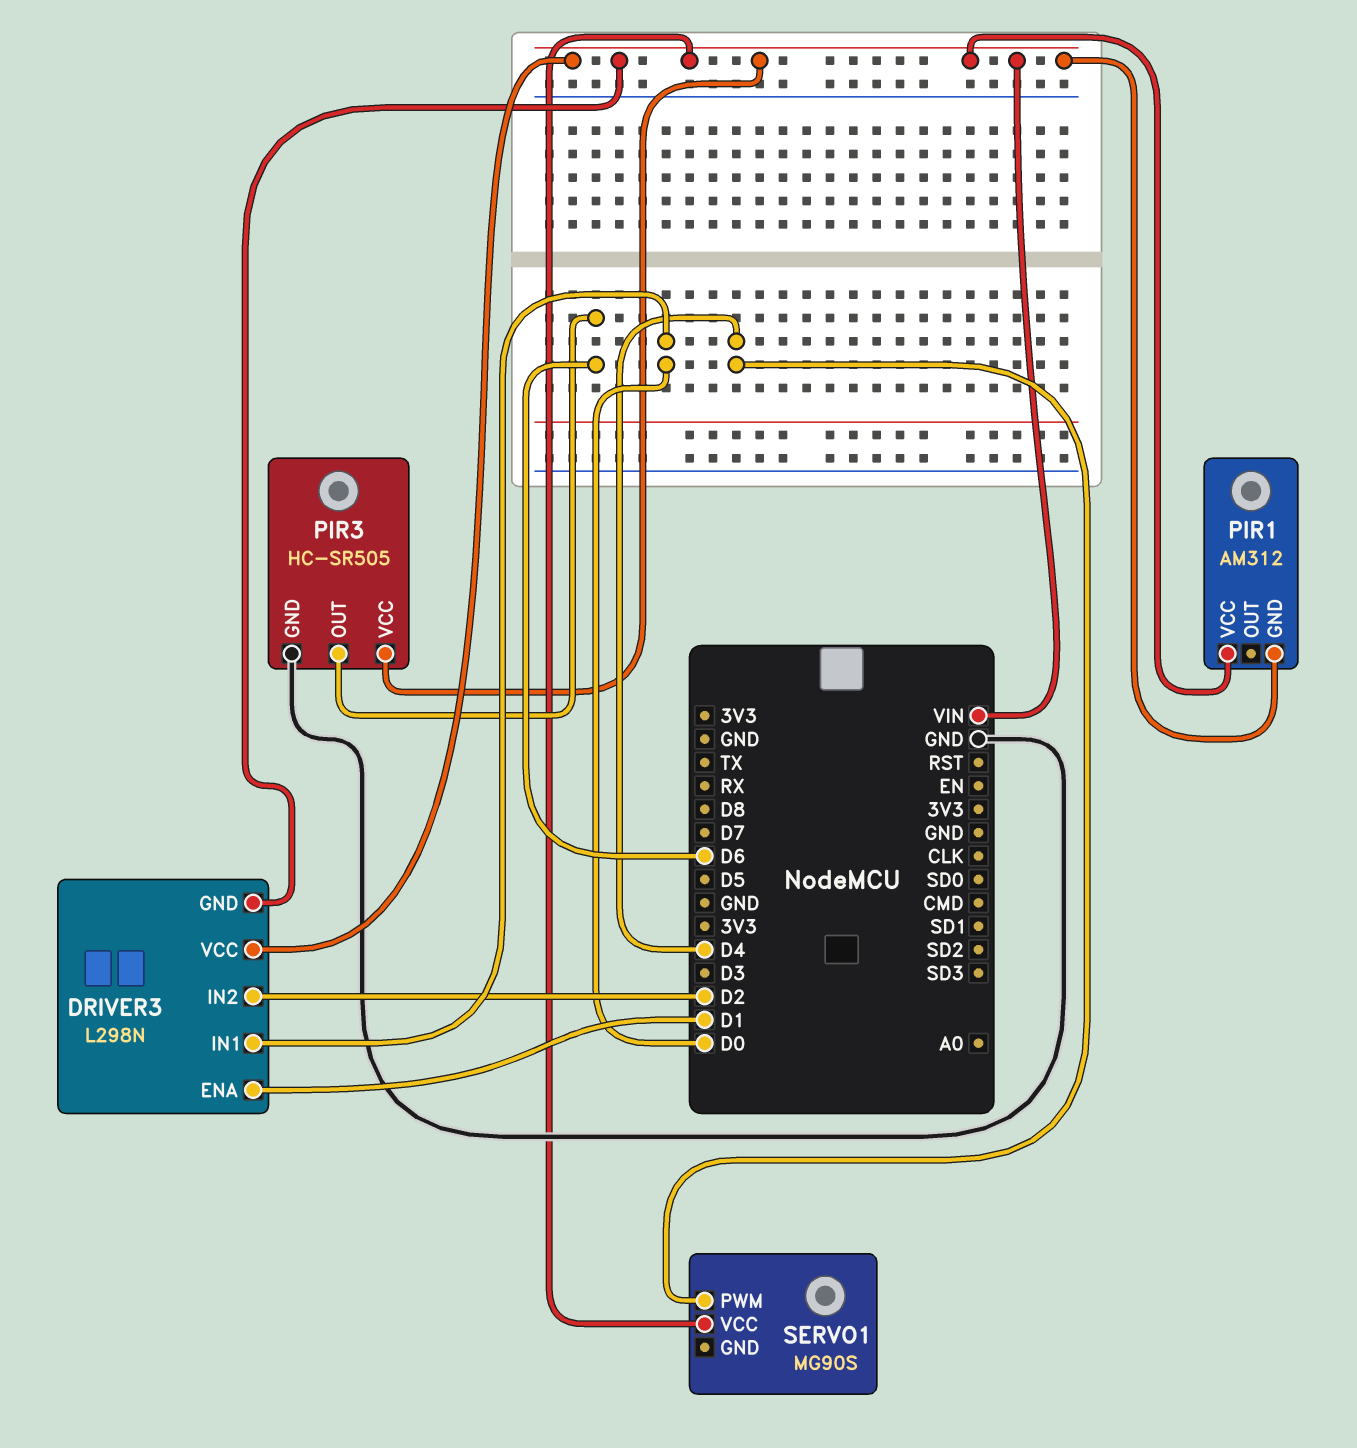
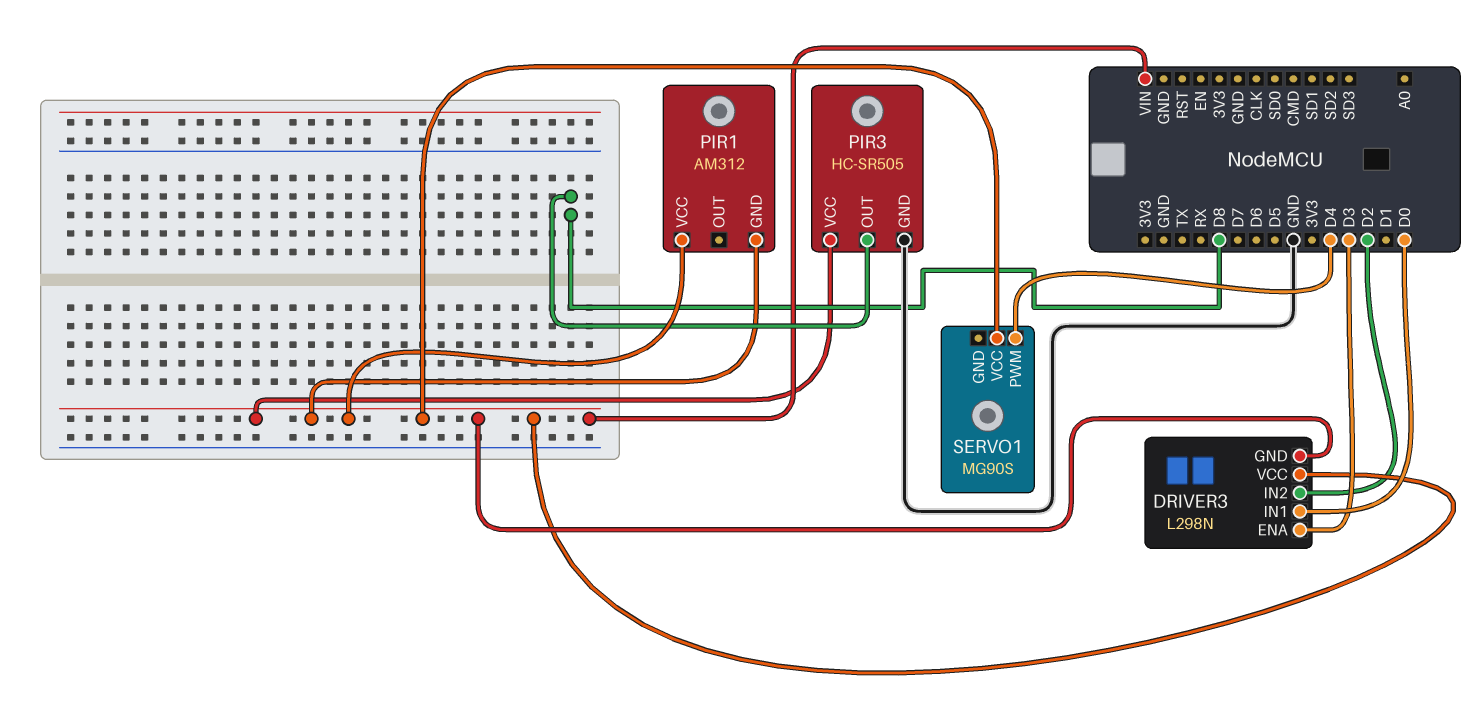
DRIVER3 pin ENA: D1 -> D3
PIR3 pin OUT: D6 -> D8

